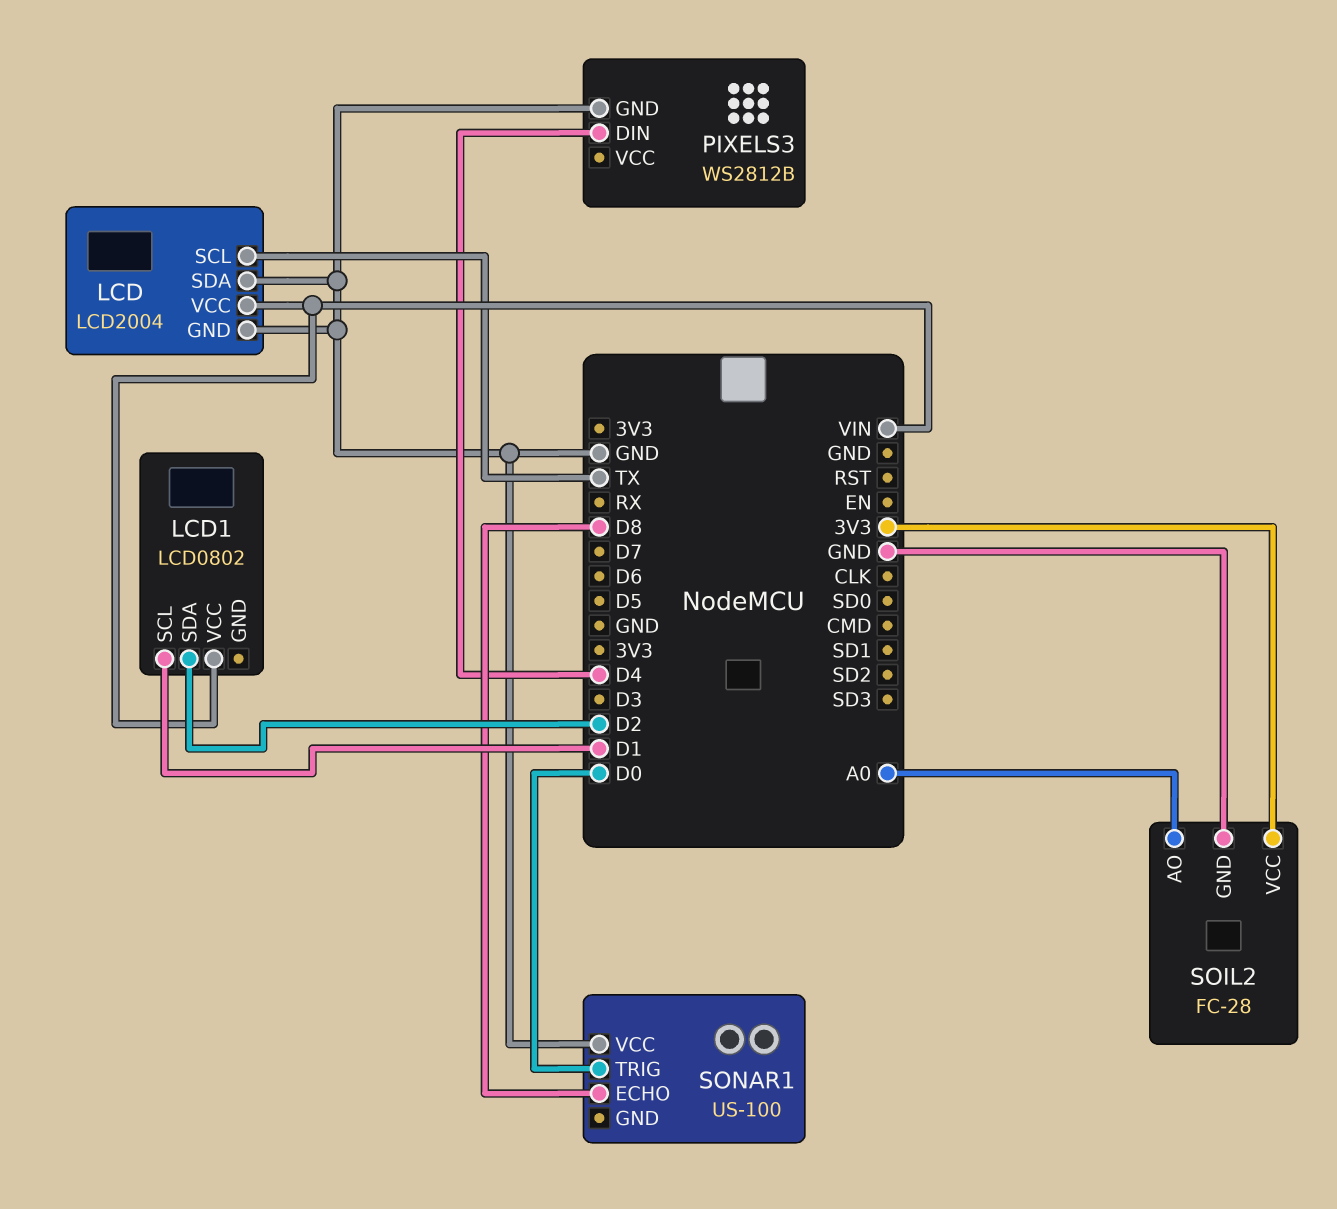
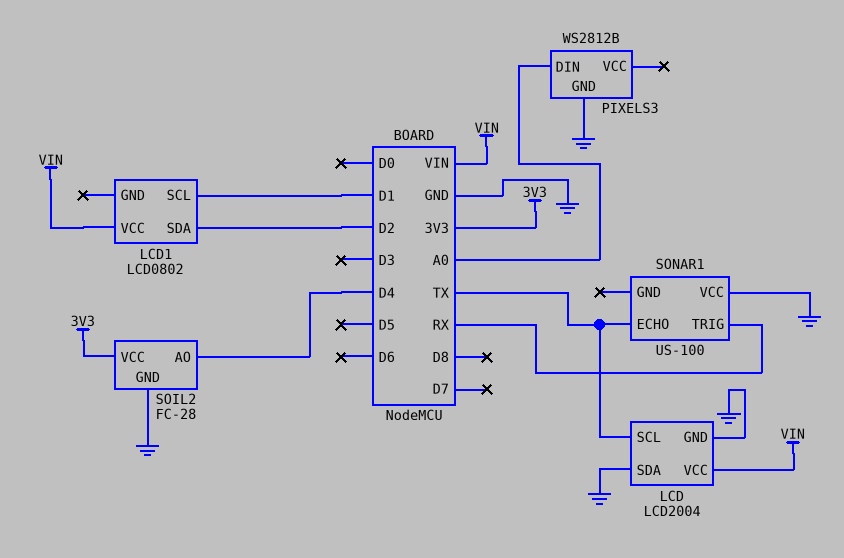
PIXELS3 pin DIN: D4 -> A0
SOIL2 pin AO: A0 -> D4
SONAR1 pin ECHO: D8 -> TX
SONAR1 pin TRIG: D0 -> RX

